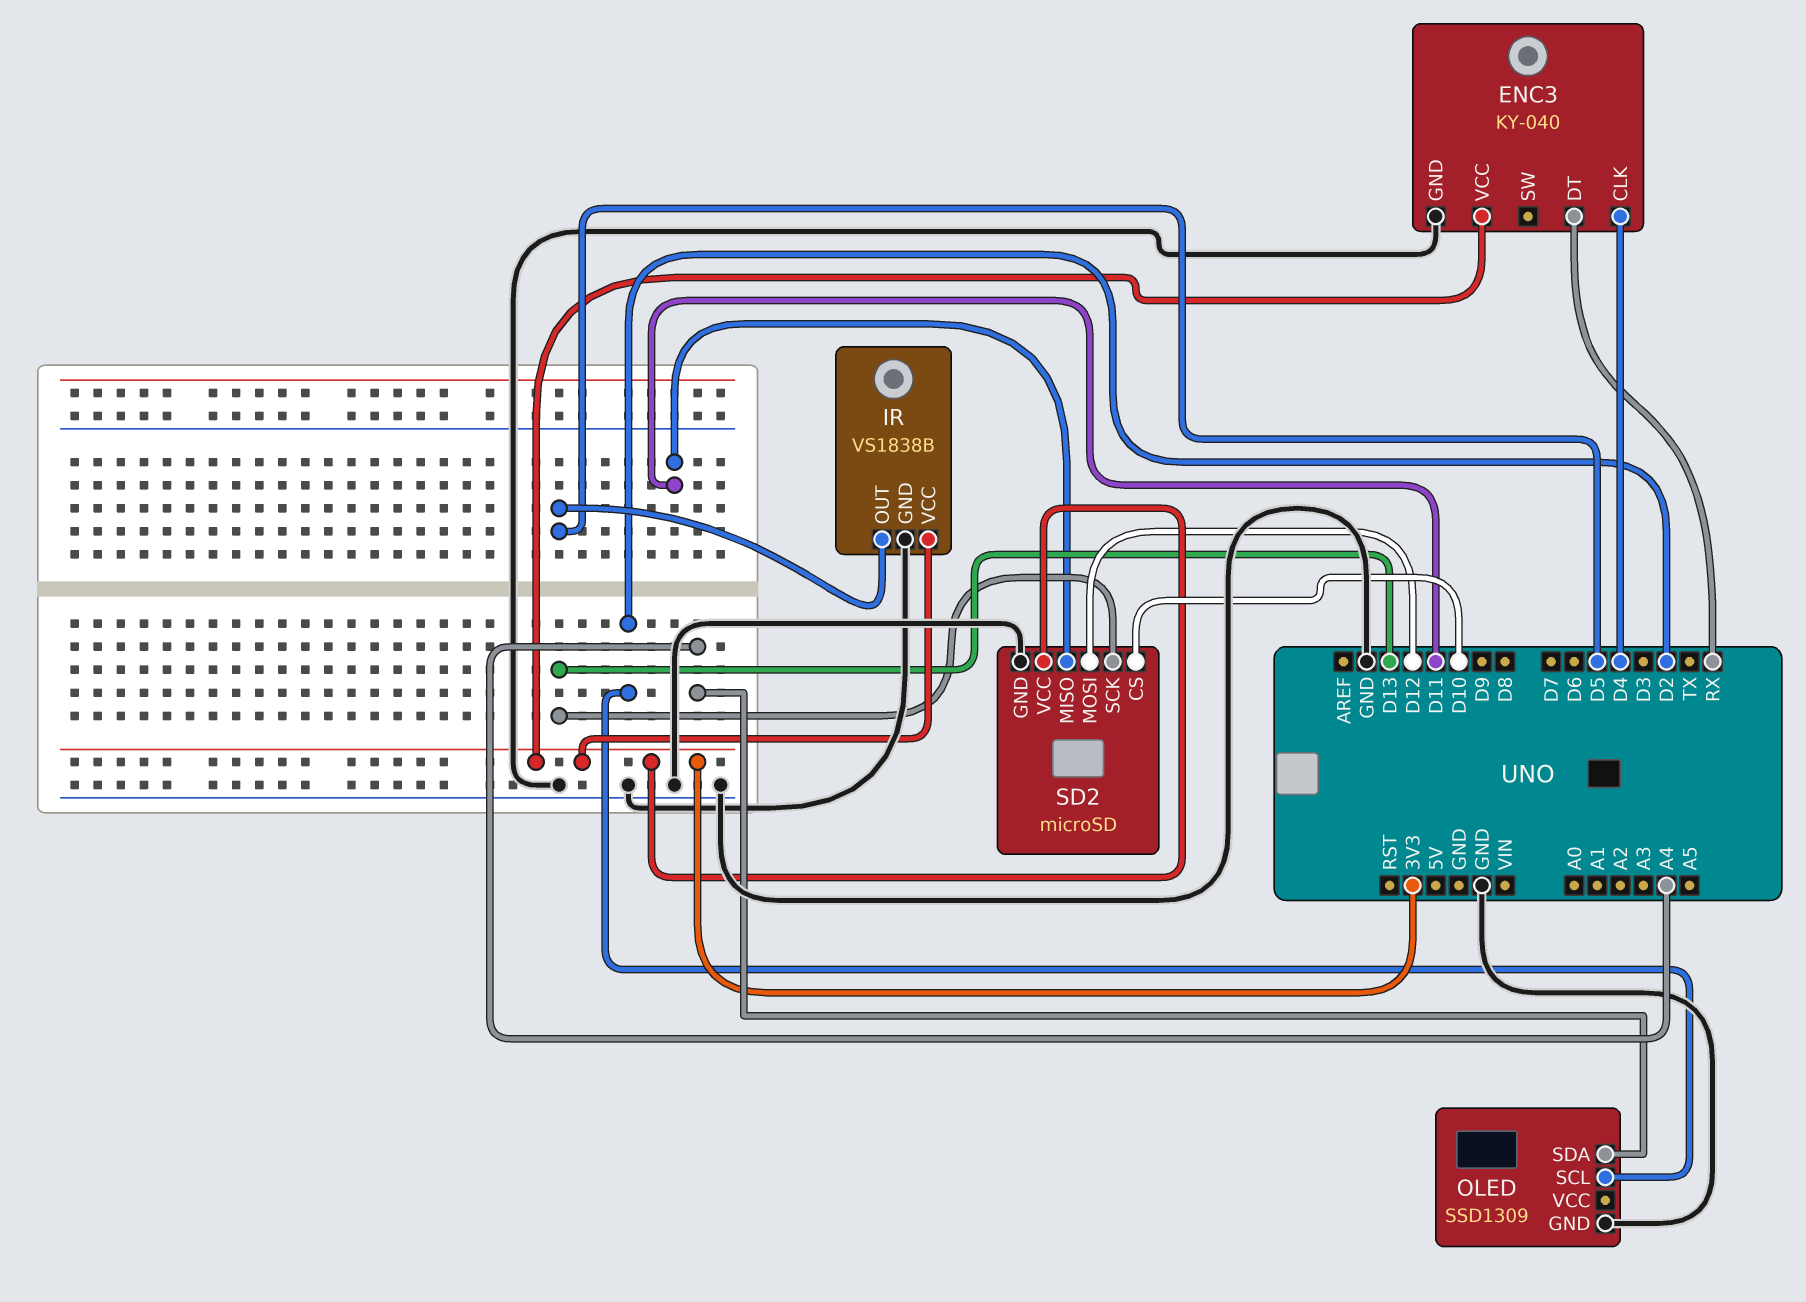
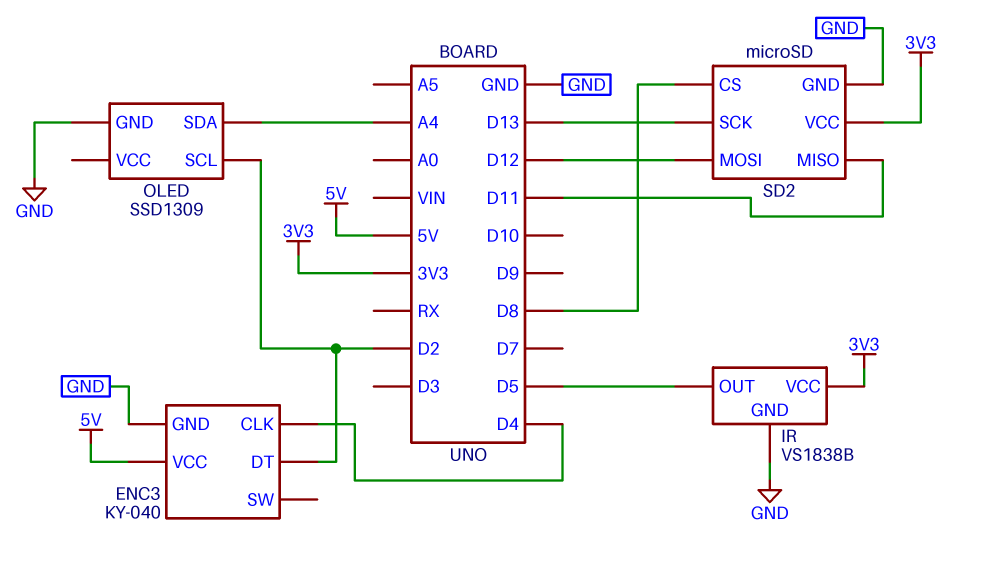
ENC3 pin DT: RX -> D2
ENC3 pin VCC: 3V3 -> 5V
SD2 pin CS: D10 -> D8

